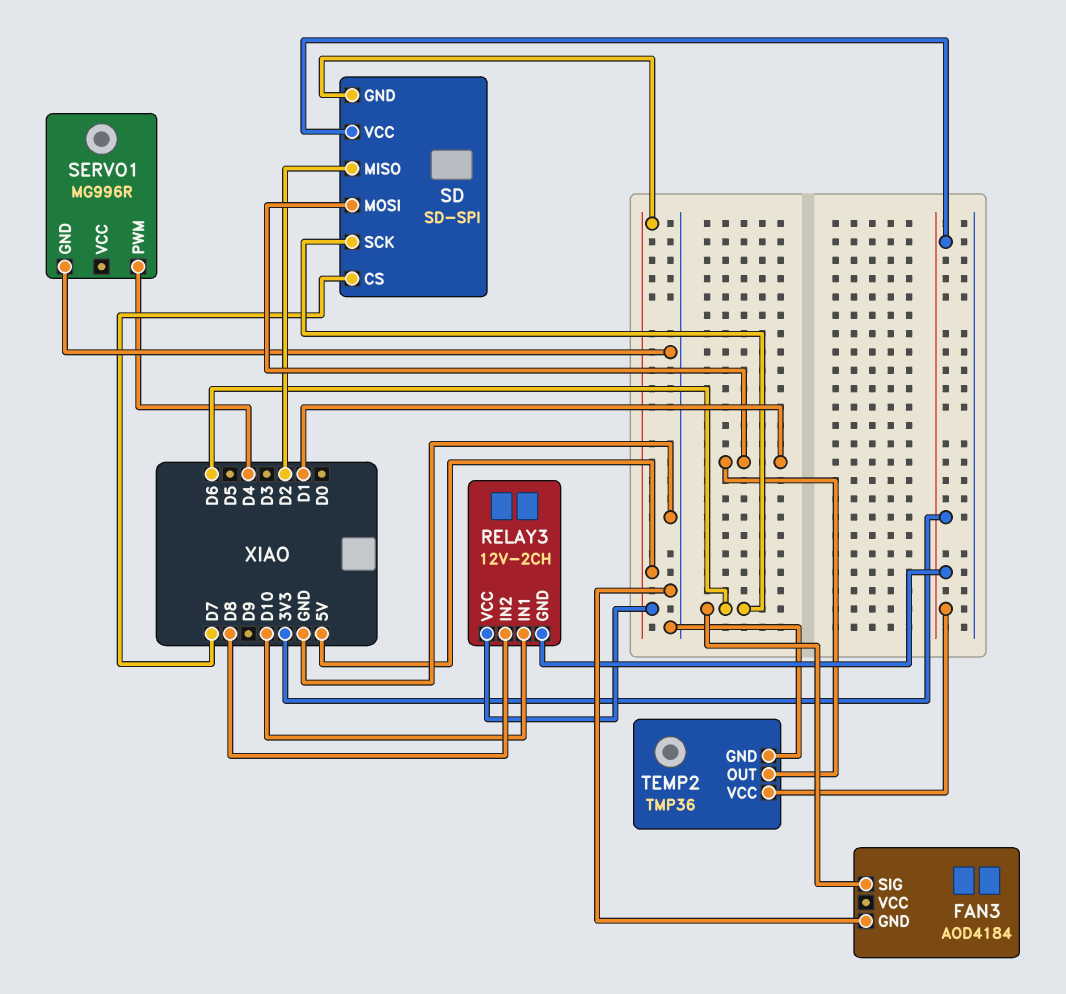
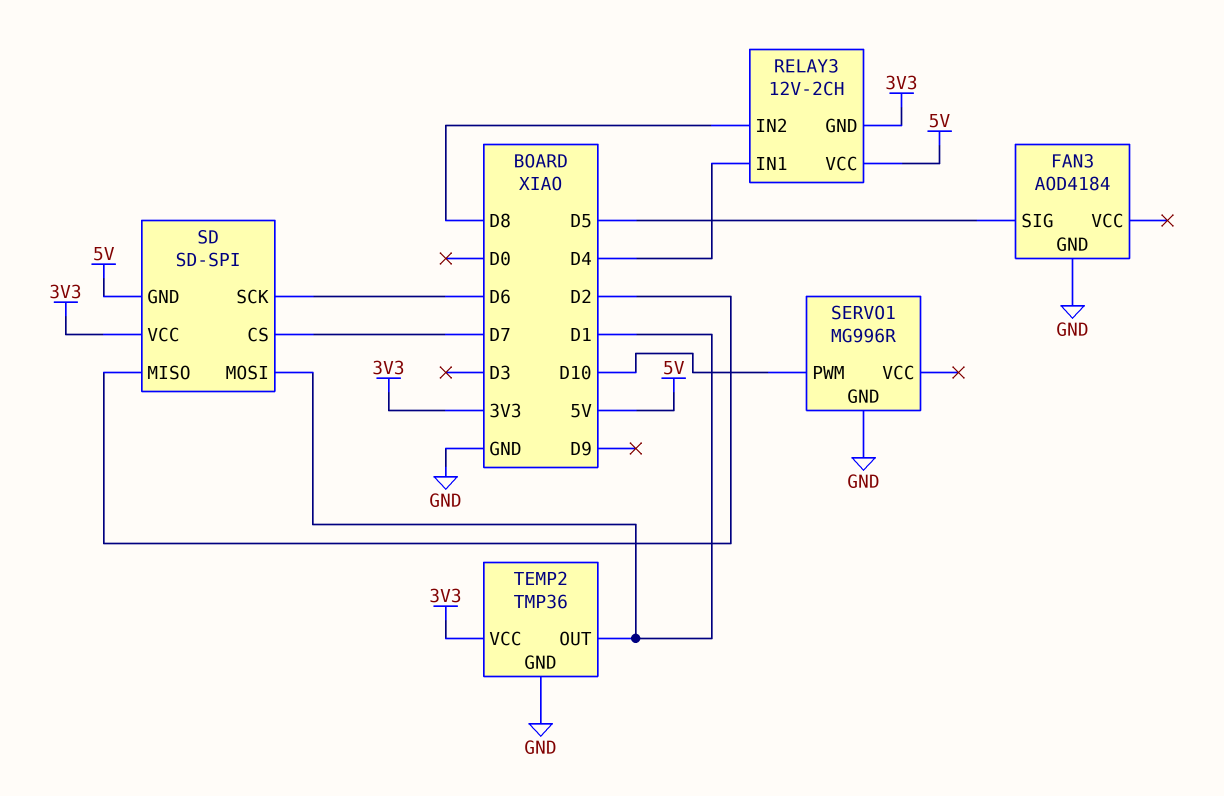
FAN3 pin SIG: D6 -> D5
RELAY3 pin IN1: D10 -> D4
SERVO1 pin PWM: D4 -> D10

